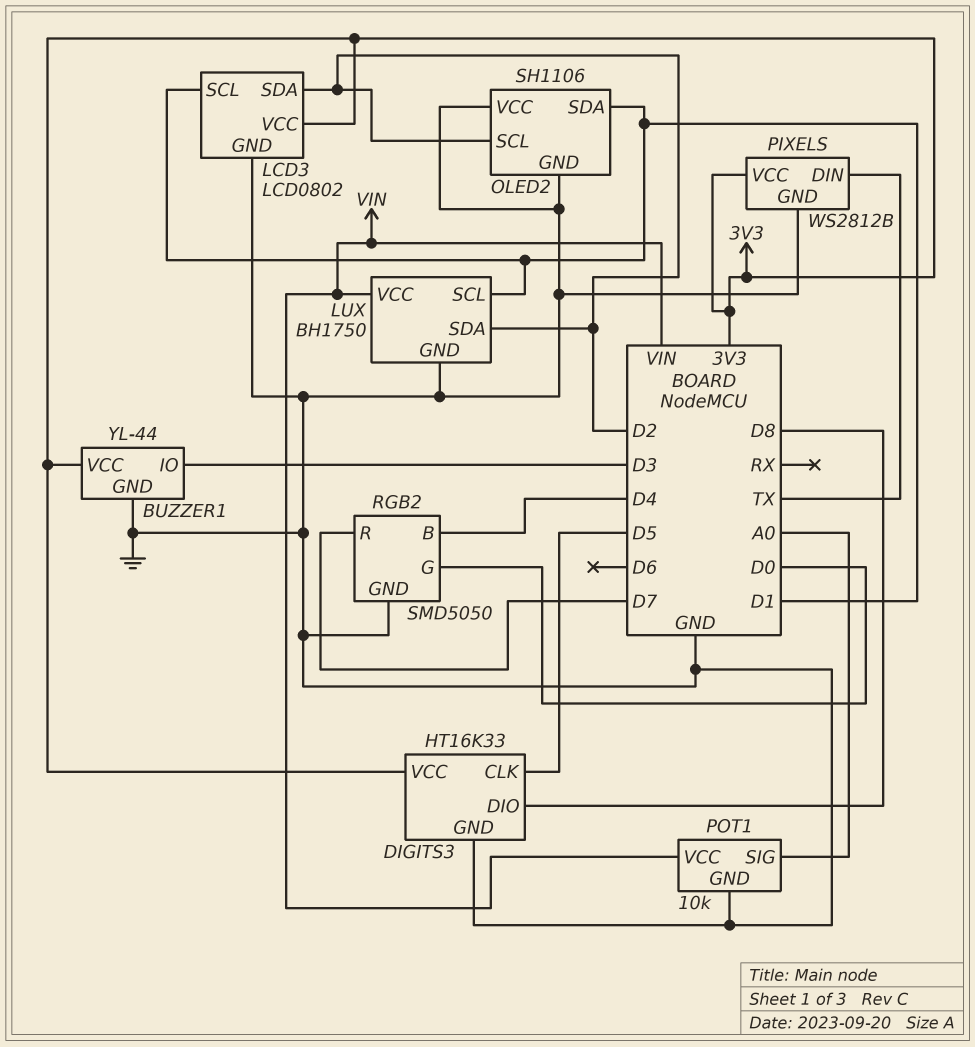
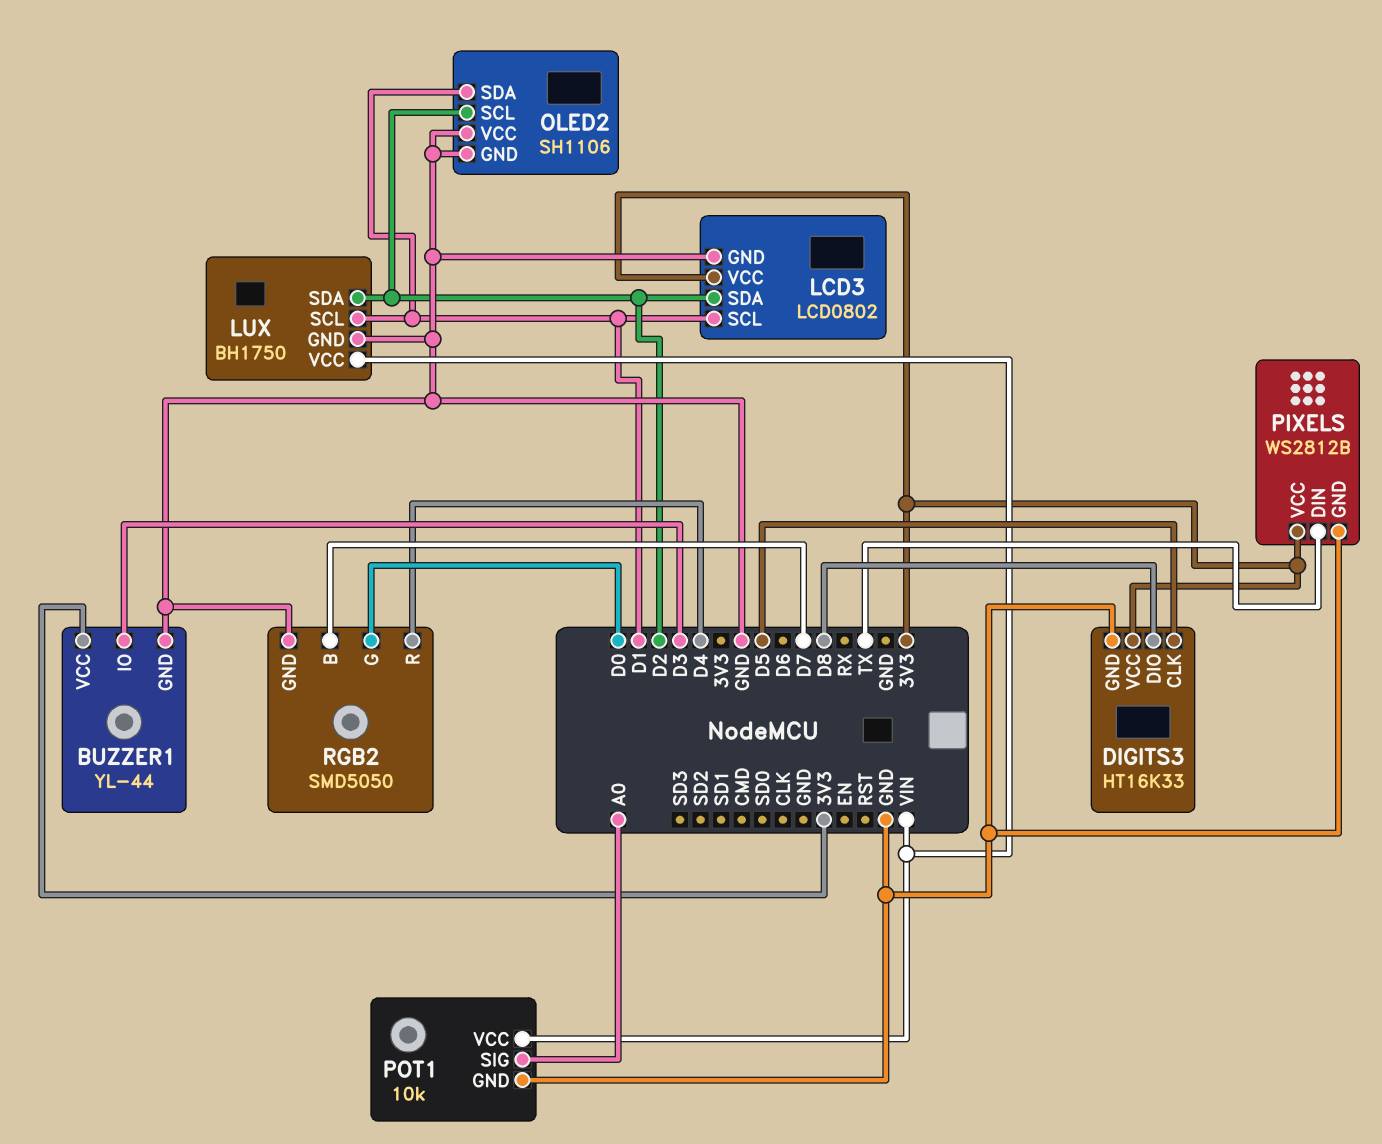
RGB2 pin B: D4 -> D7
RGB2 pin R: D7 -> D4

